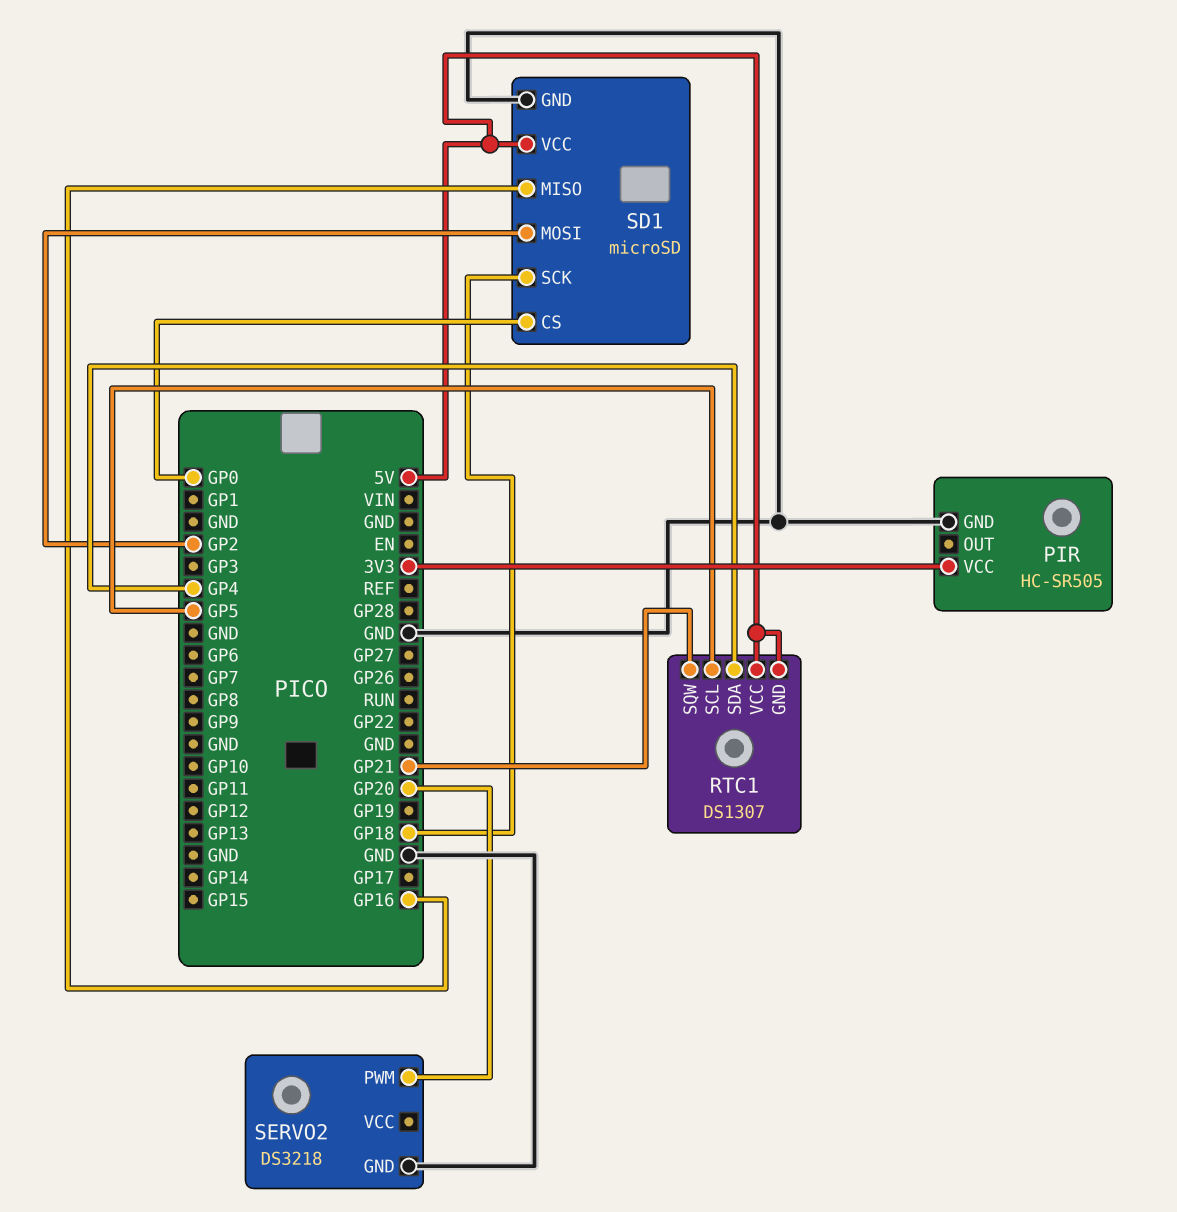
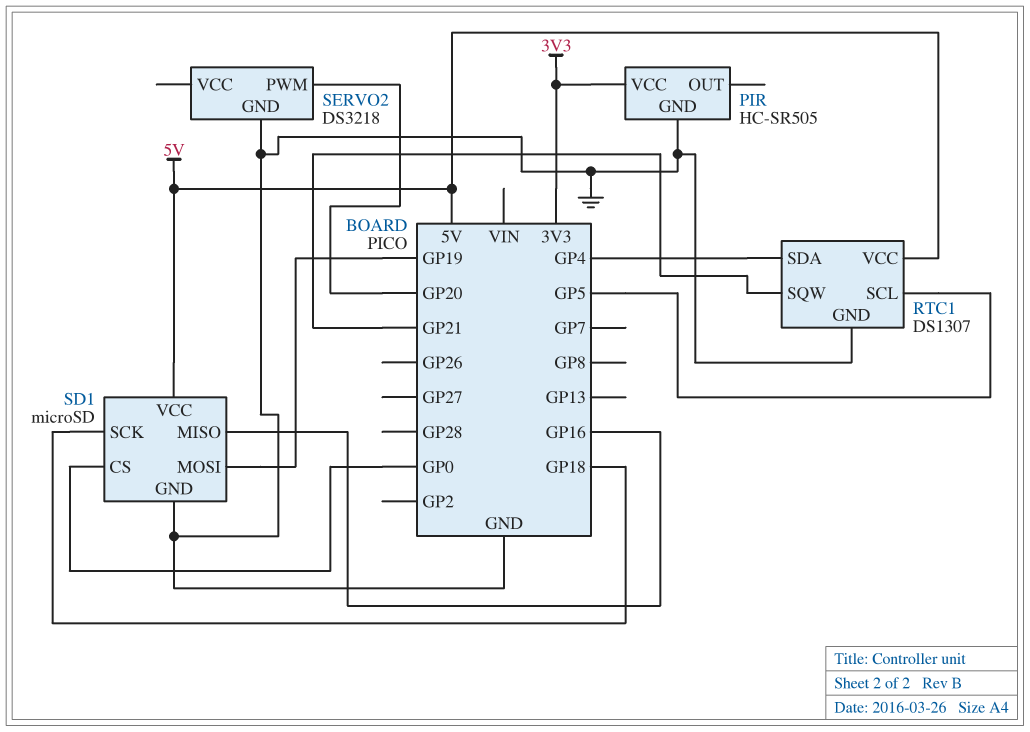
RTC1 pin GND: 5V -> GND
SD1 pin MOSI: GP2 -> GP19

